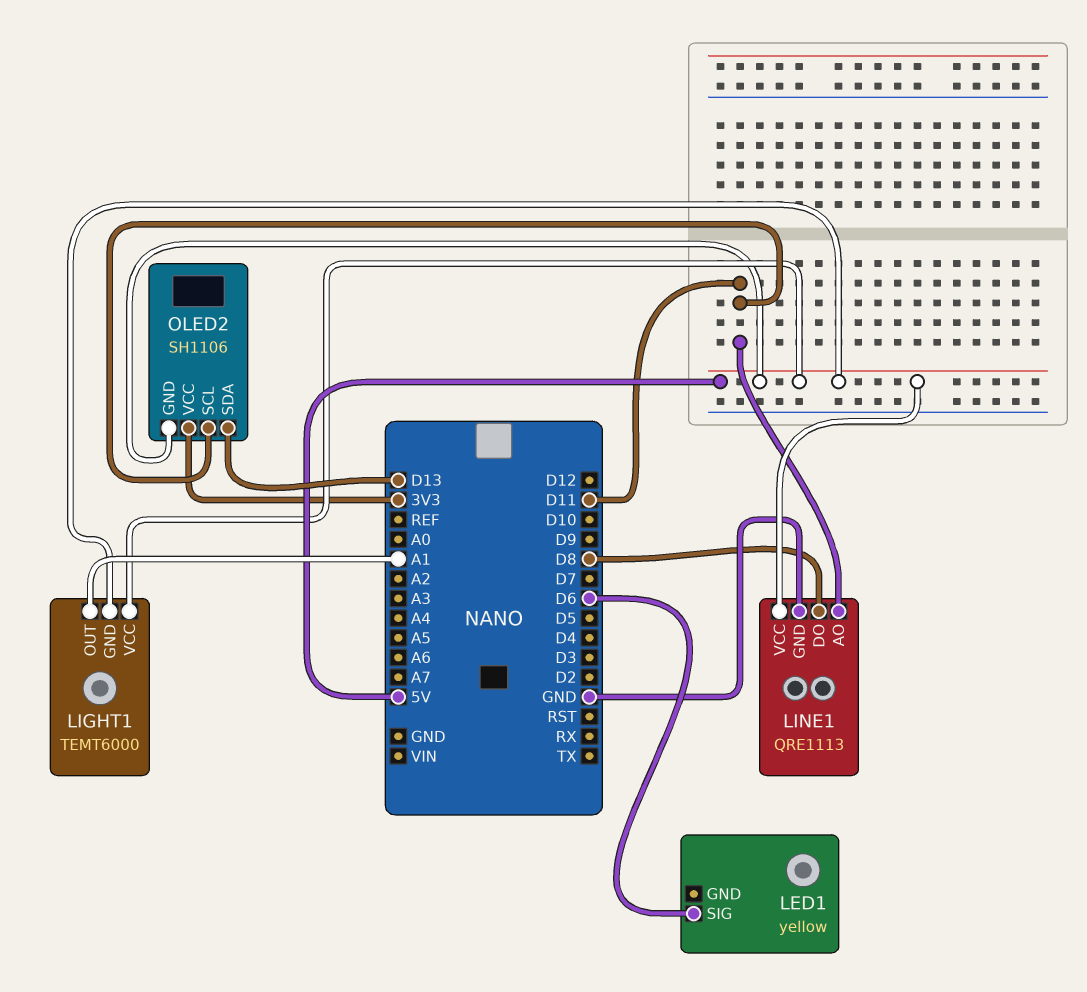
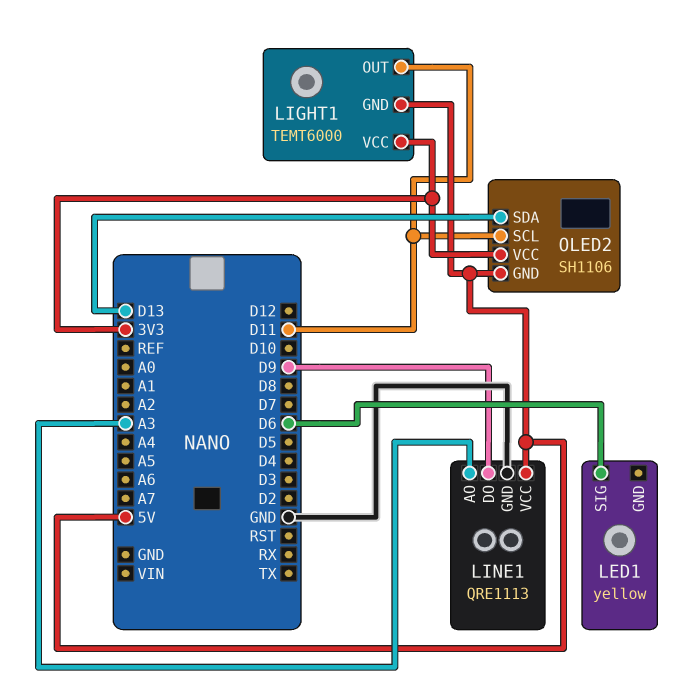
LIGHT1 pin OUT: A1 -> D11
LIGHT1 pin VCC: 5V -> 3V3
LINE1 pin AO: D11 -> A3
LINE1 pin DO: D8 -> D9

